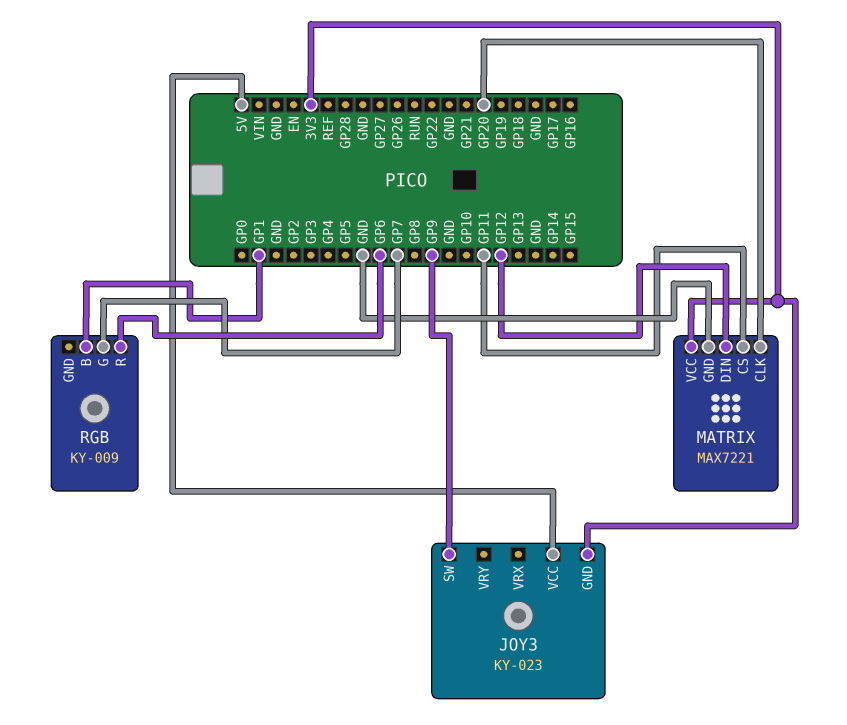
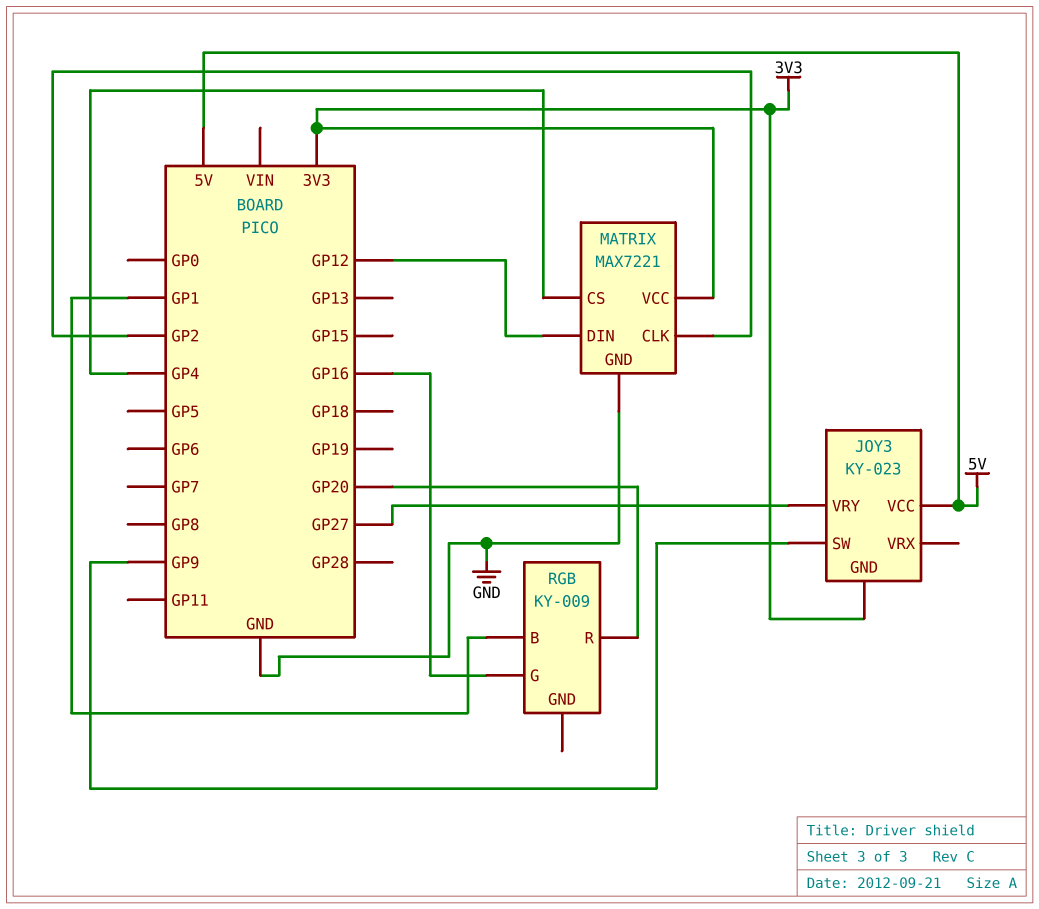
JOY3 pin VRY: none -> GP27
MATRIX pin CLK: GP20 -> GP2
MATRIX pin CS: GP11 -> GP4
RGB pin G: GP7 -> GP16
RGB pin R: GP6 -> GP20

